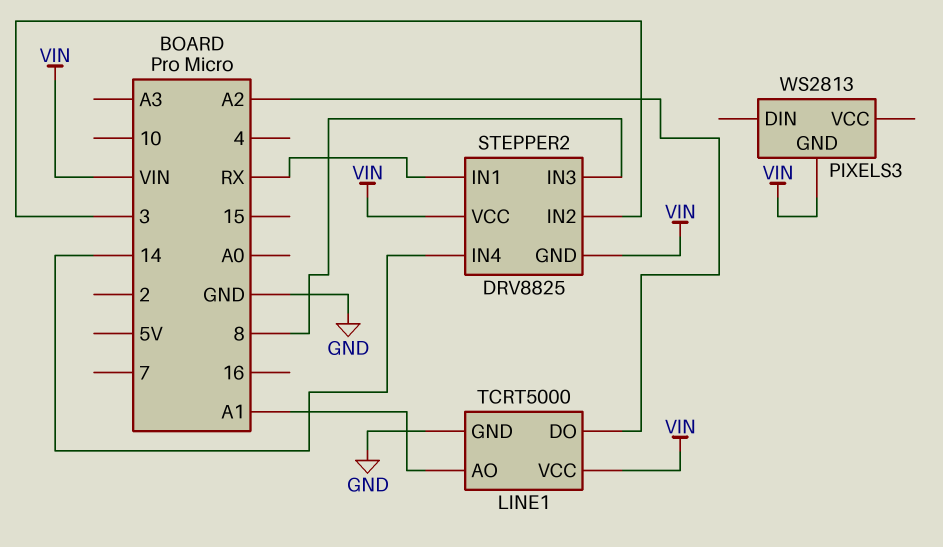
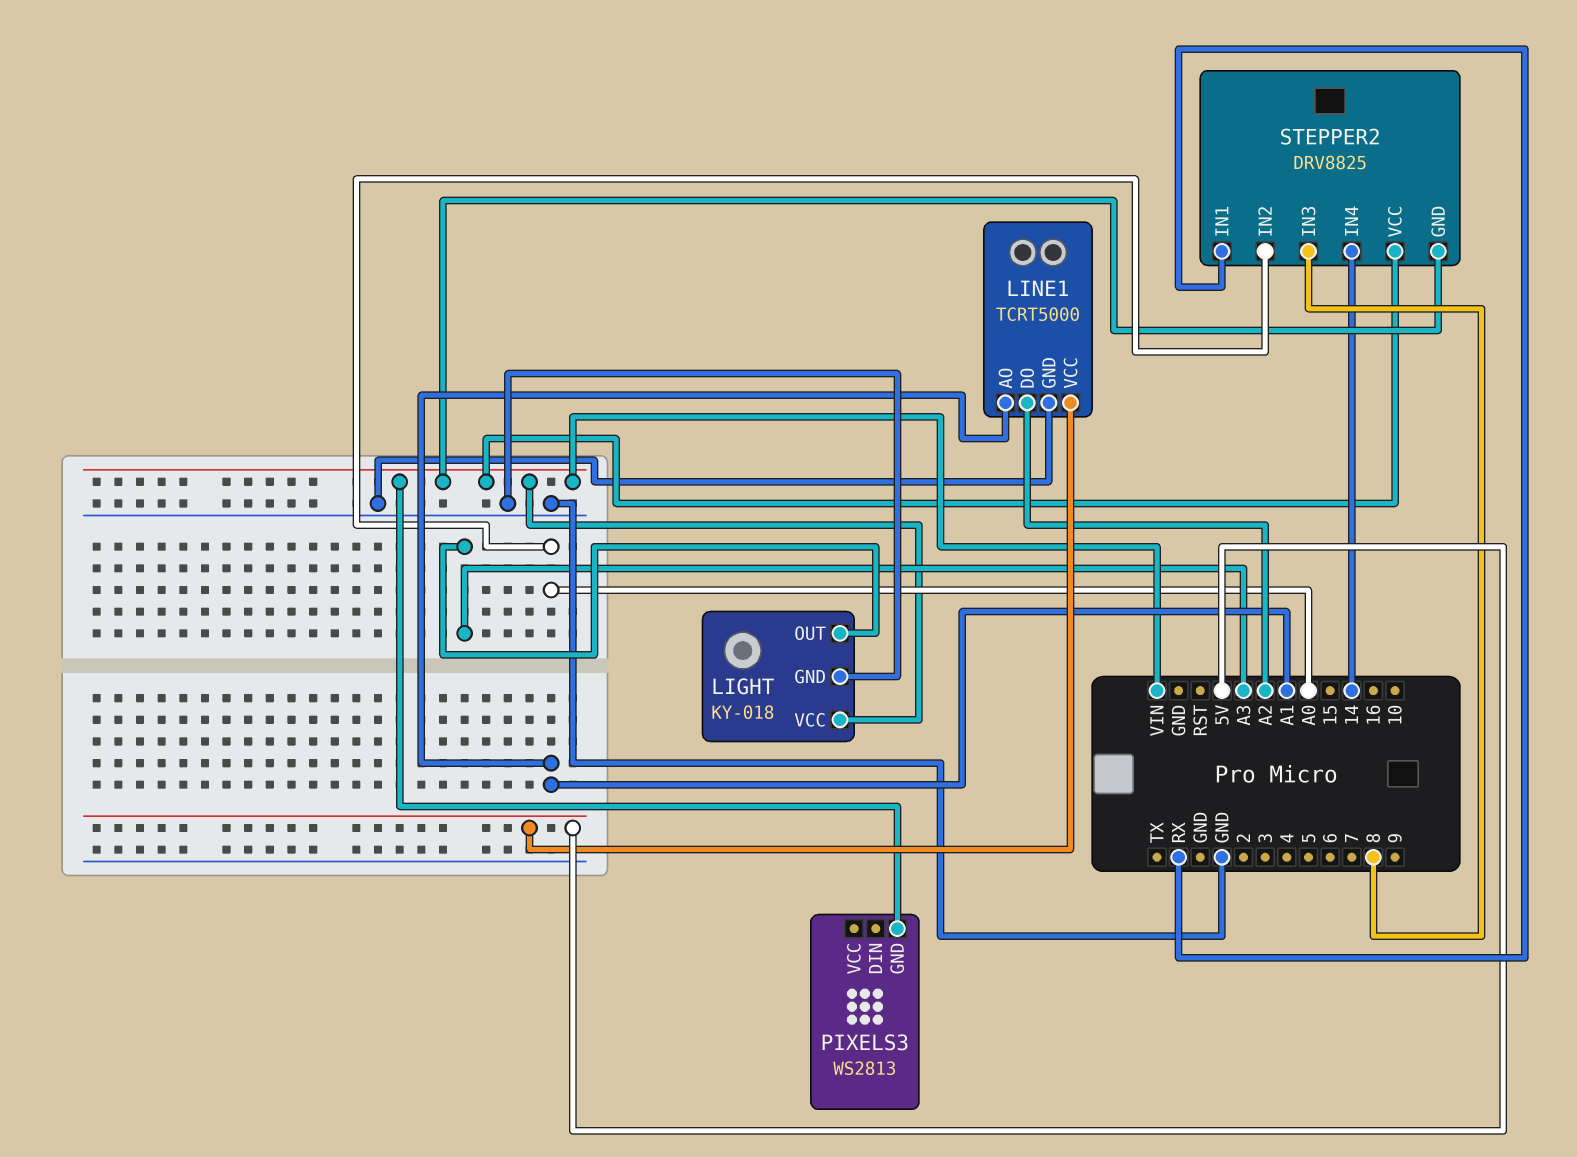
LIGHT: none -> KY-018
LIGHT pin GND: none -> GND
LIGHT pin OUT: none -> A3
LIGHT pin VCC: none -> VIN
LINE1 pin VCC: VIN -> 5V
STEPPER2 pin IN2: 3 -> A0

